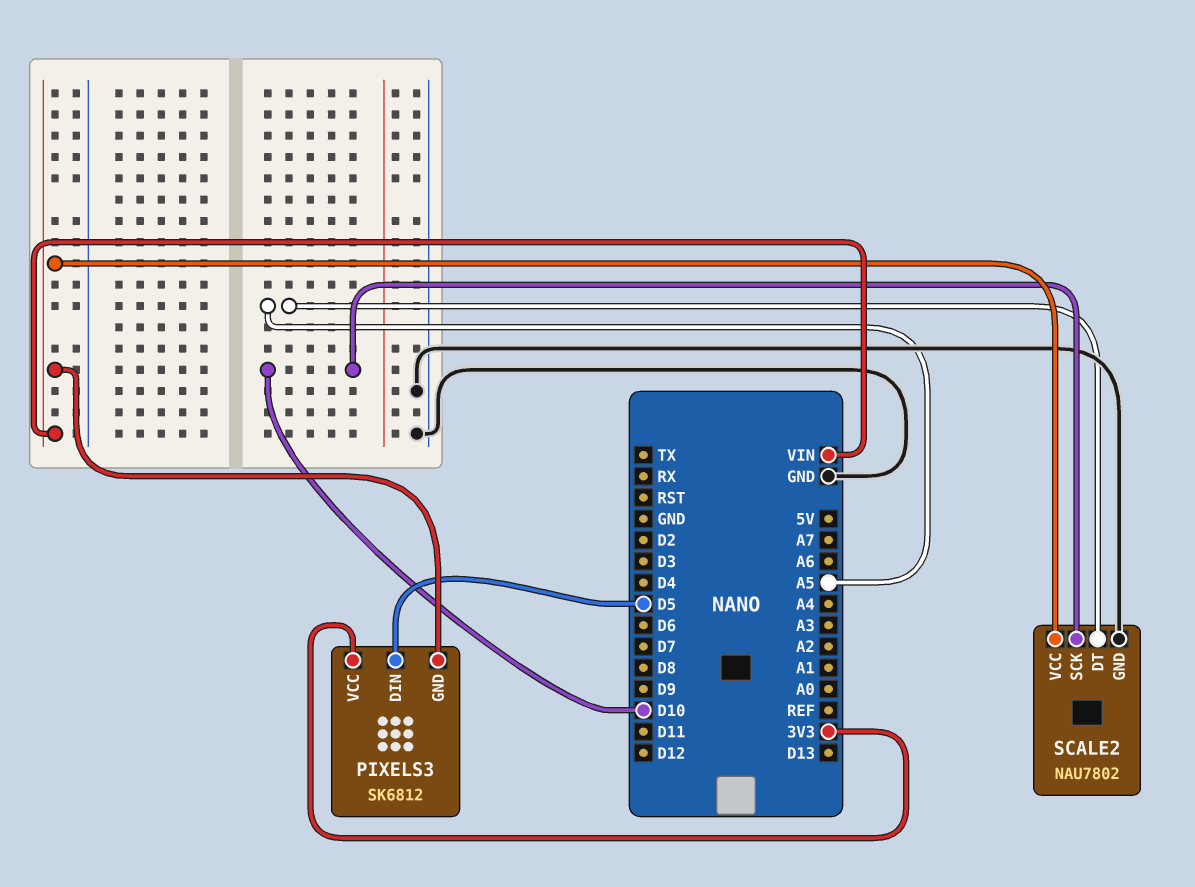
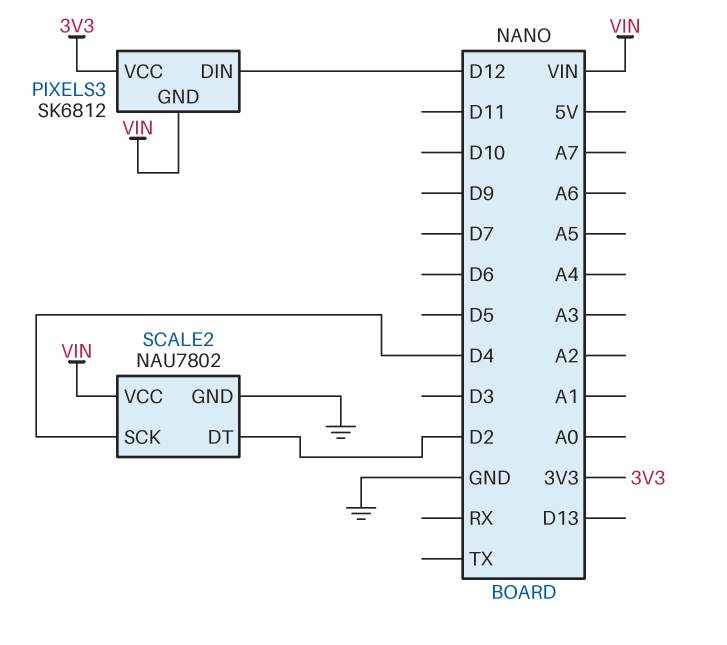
PIXELS3 pin DIN: D5 -> D12
SCALE2 pin DT: A5 -> D2
SCALE2 pin SCK: D10 -> D4

